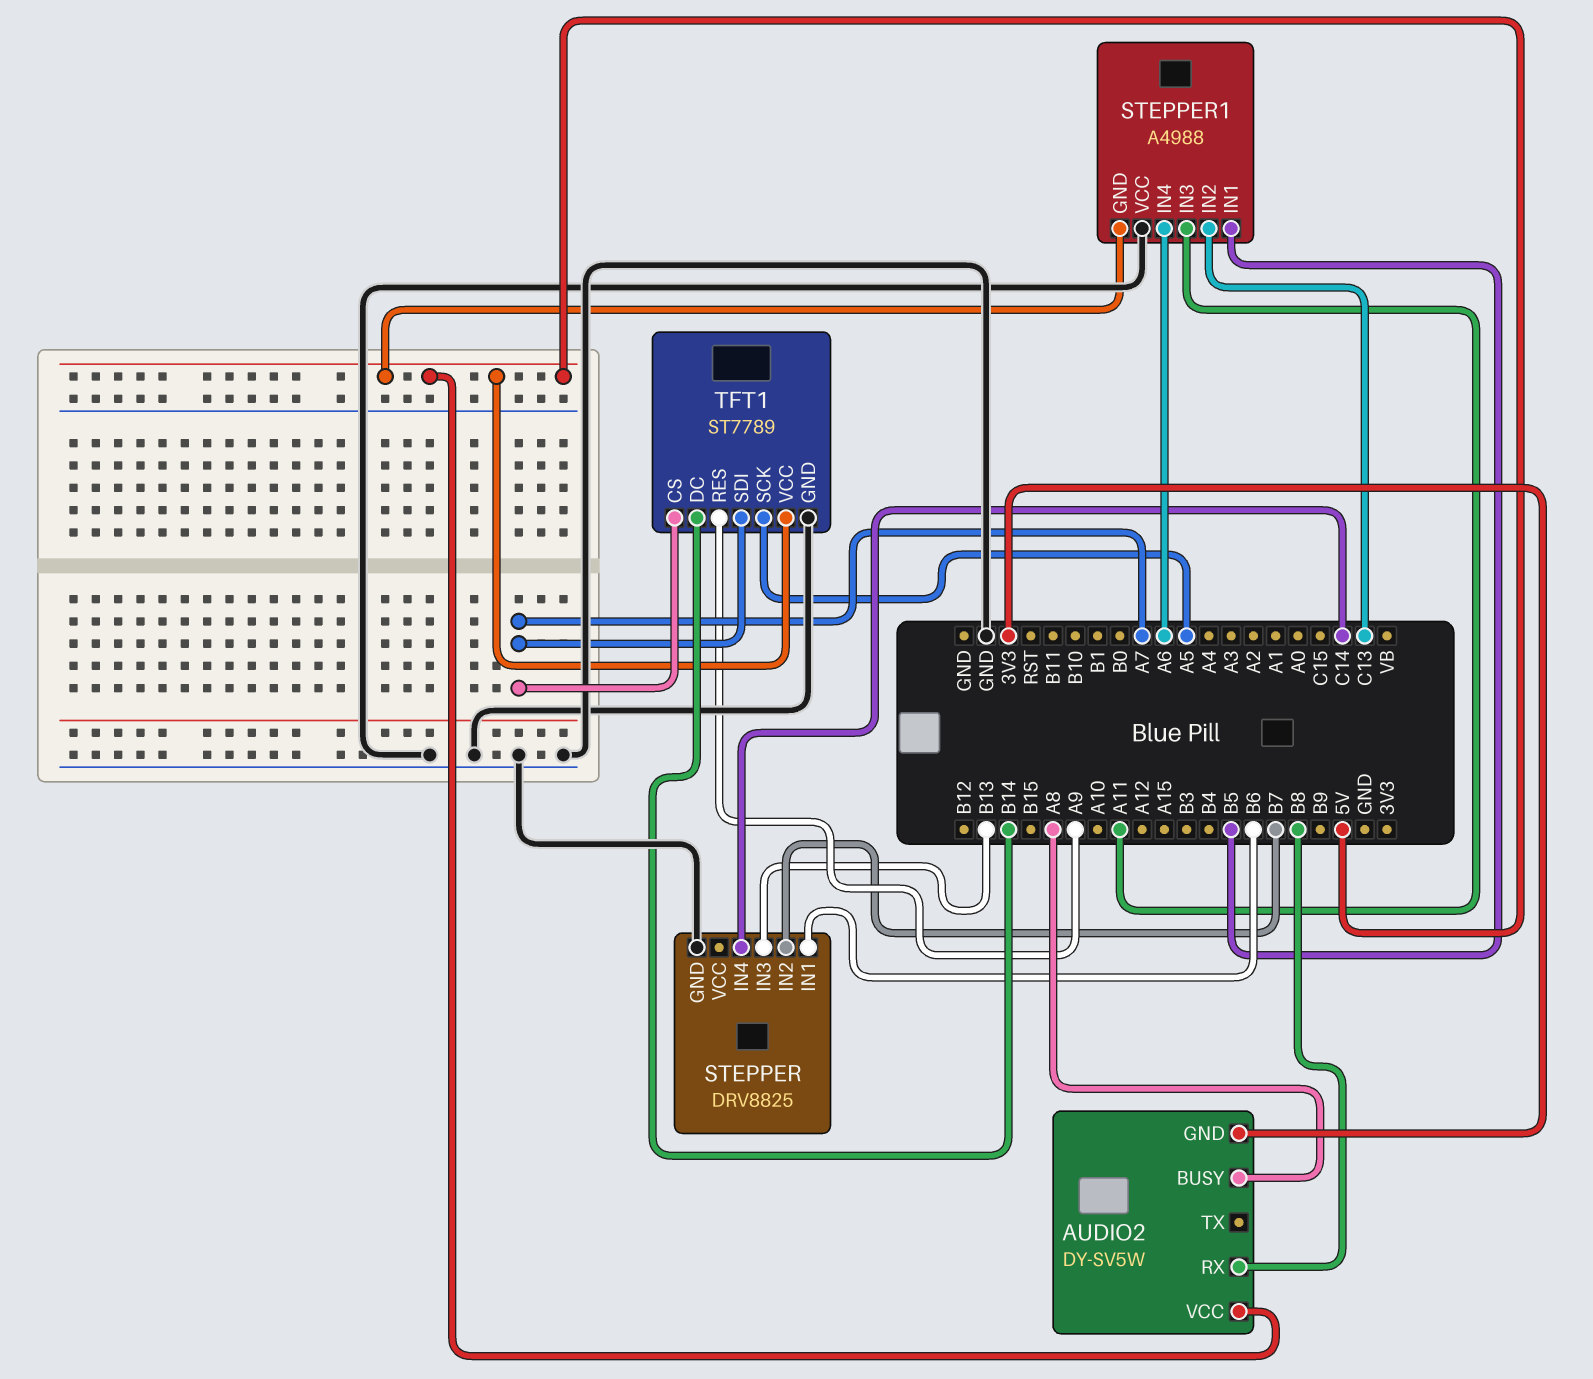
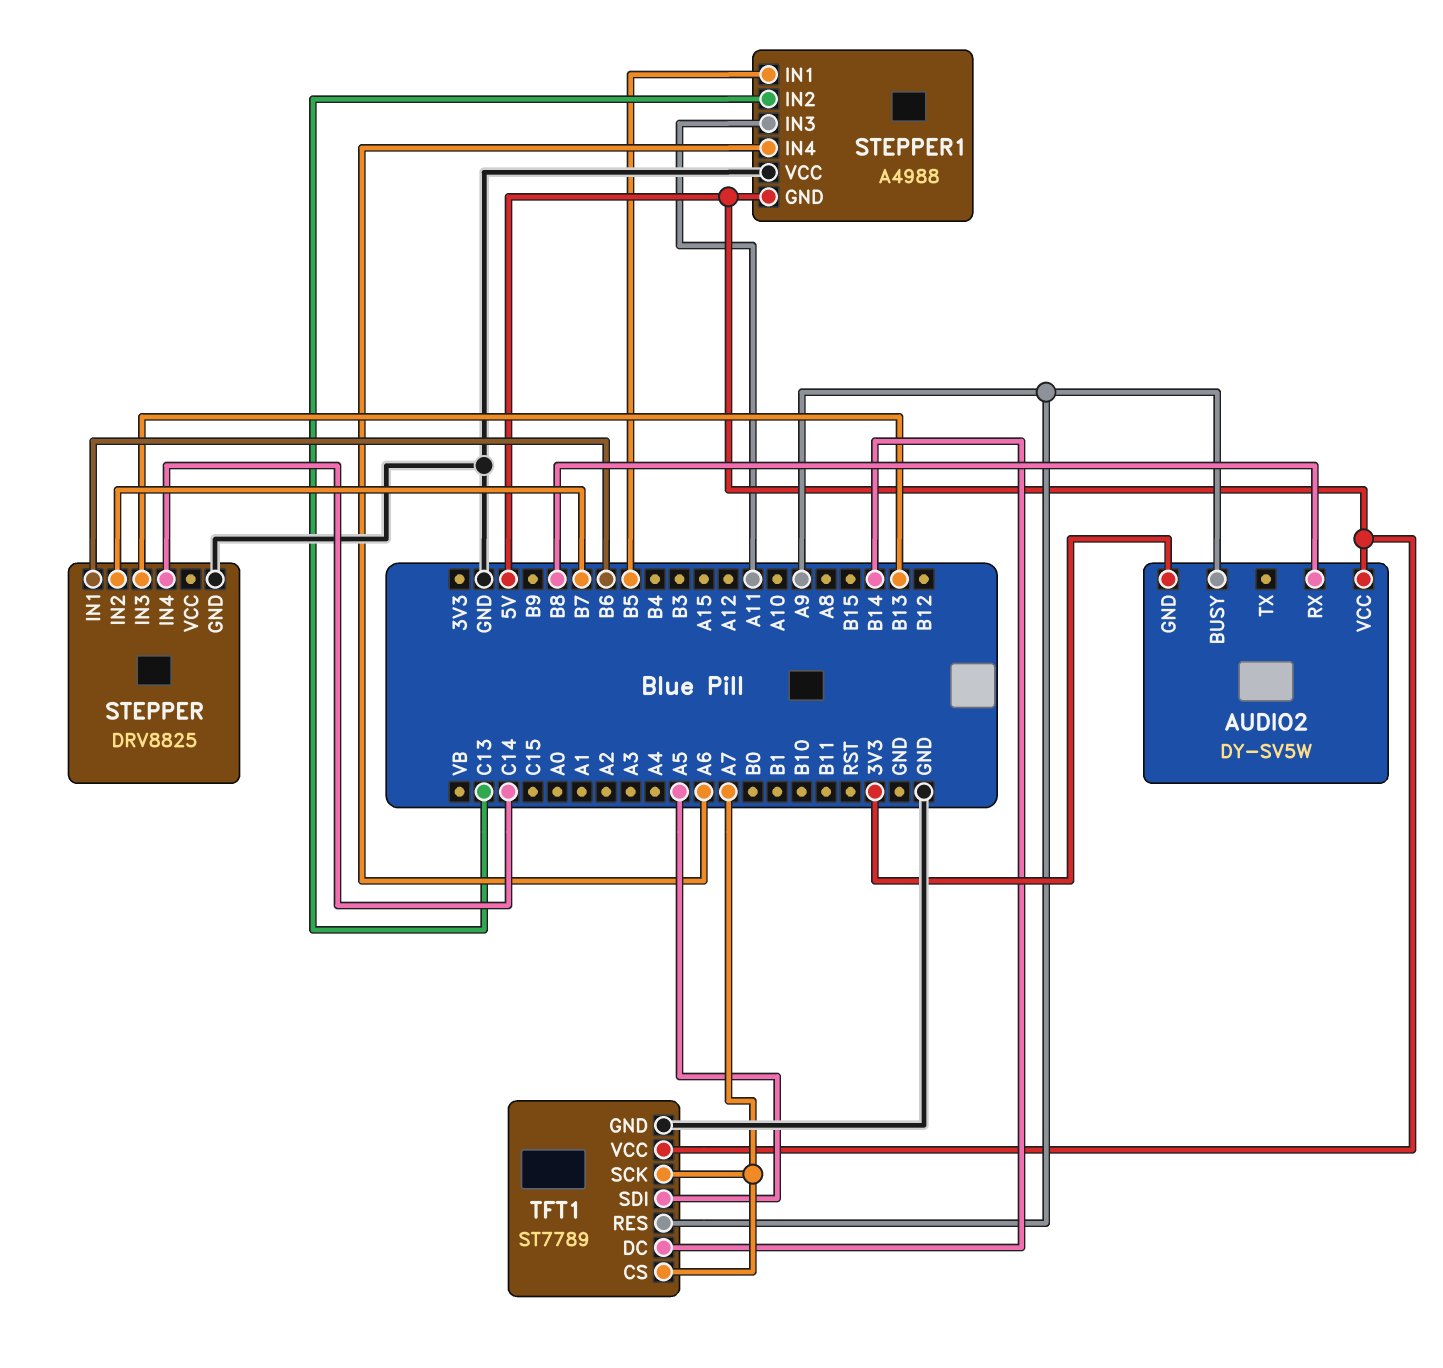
AUDIO2 pin BUSY: A8 -> A9
TFT1 pin SCK: A5 -> A7
TFT1 pin SDI: A7 -> A5

